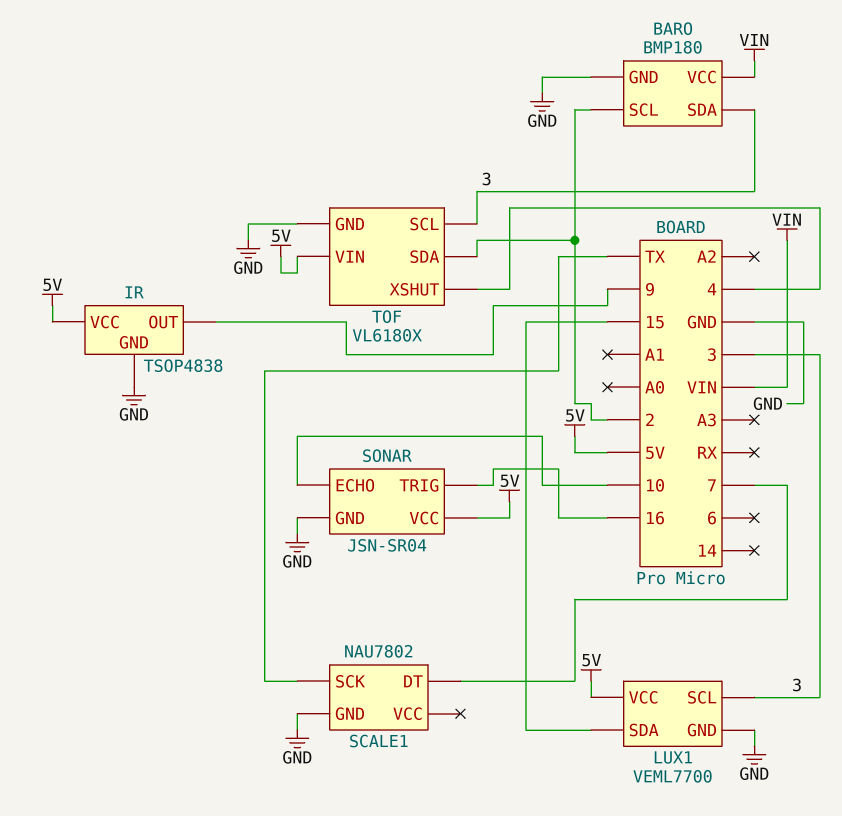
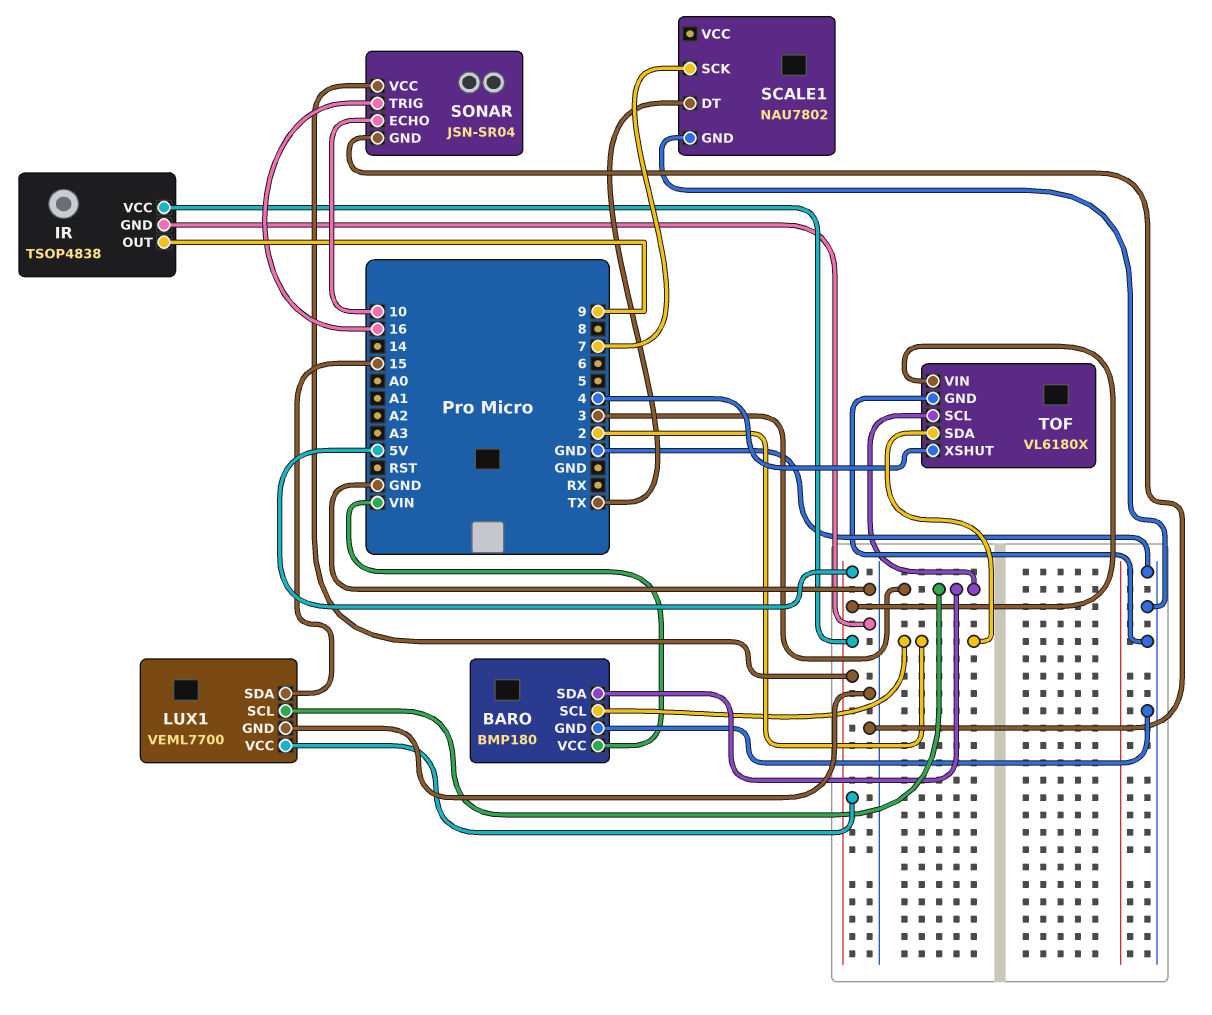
SCALE1 pin DT: 7 -> TX
SCALE1 pin SCK: TX -> 7

